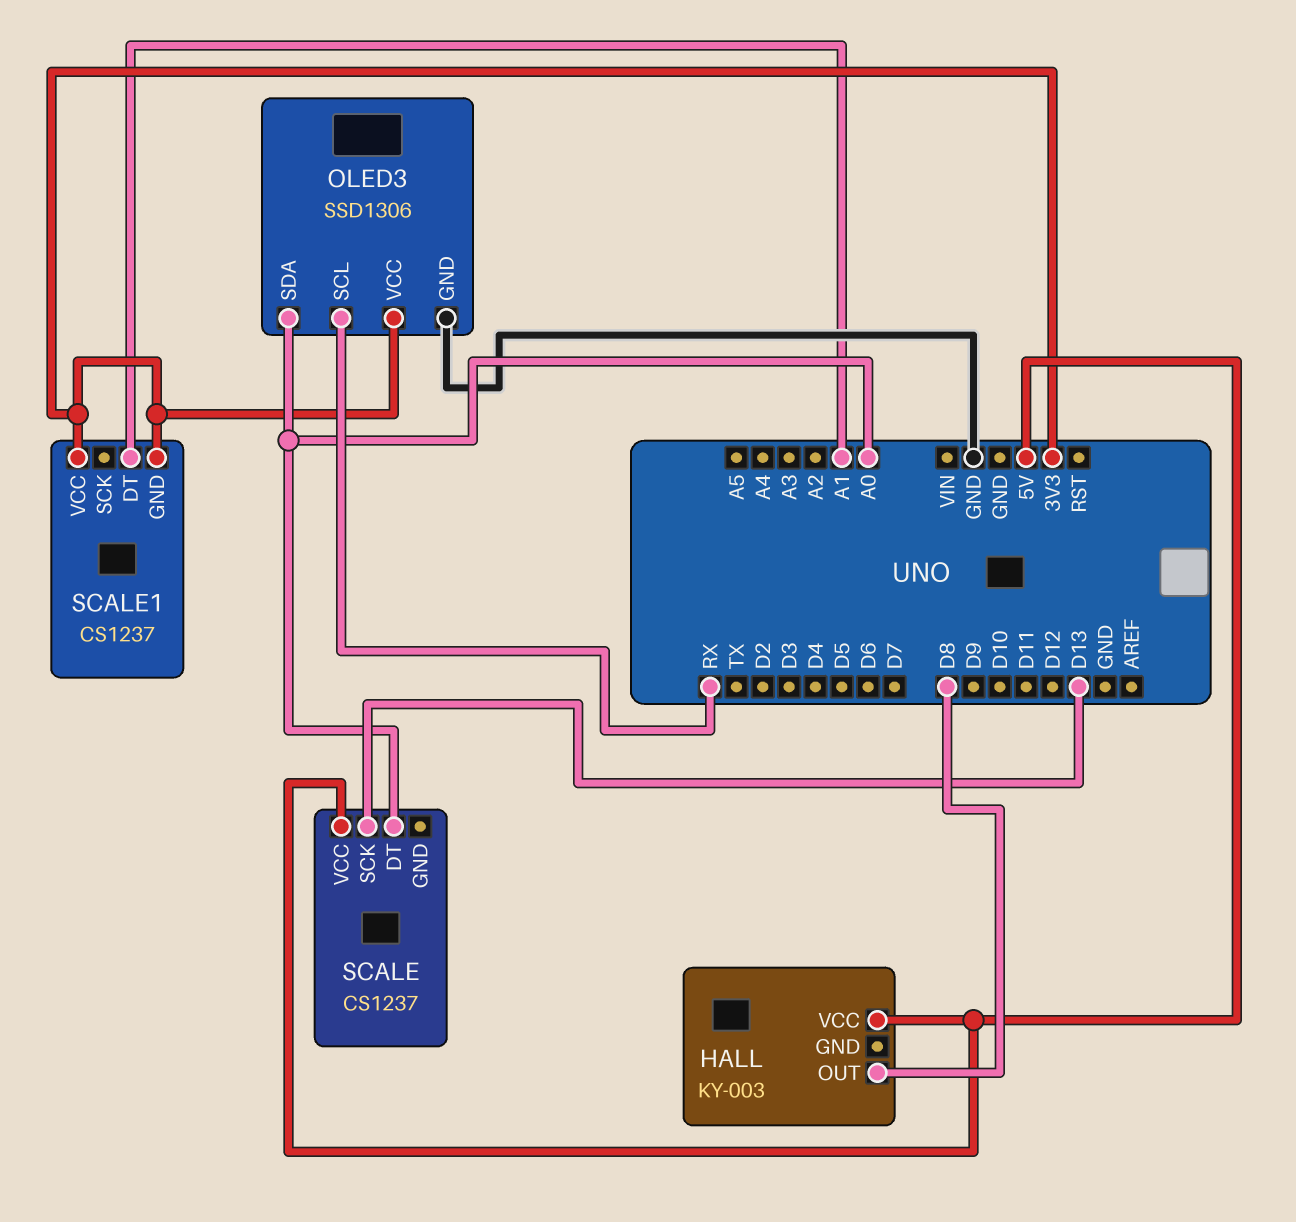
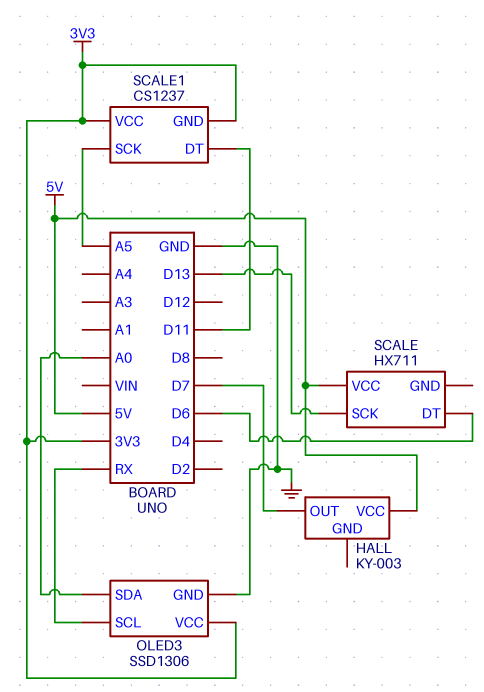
HALL pin OUT: D8 -> D7
SCALE: CS1237 -> HX711
SCALE pin DT: A0 -> D6
SCALE1 pin DT: A1 -> D11
SCALE1 pin SCK: none -> A5

